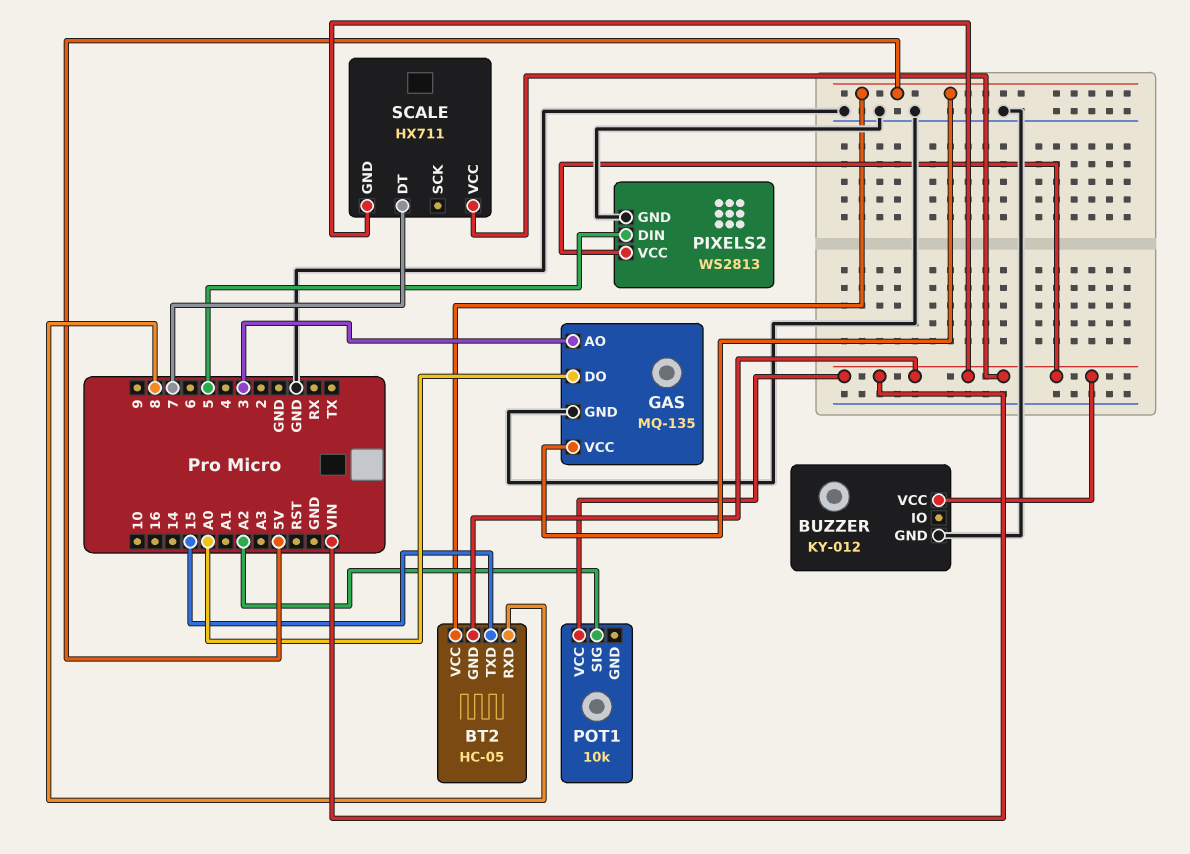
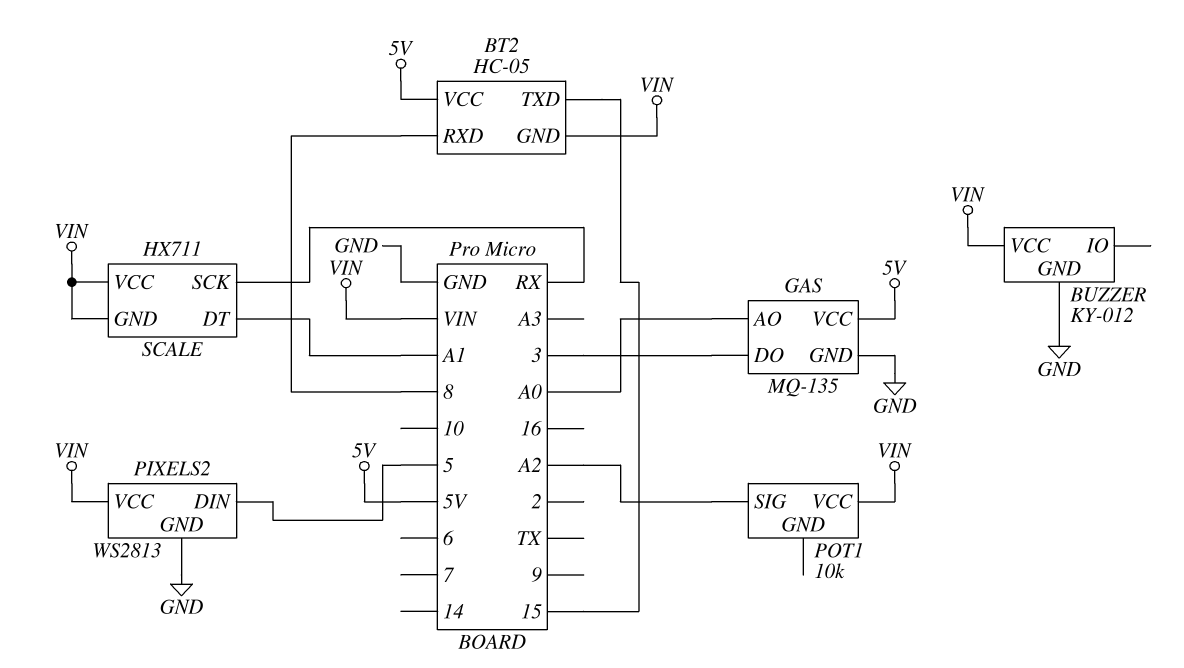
GAS pin AO: 3 -> A0
GAS pin DO: A0 -> 3
SCALE pin DT: 7 -> A1
SCALE pin SCK: none -> RX

